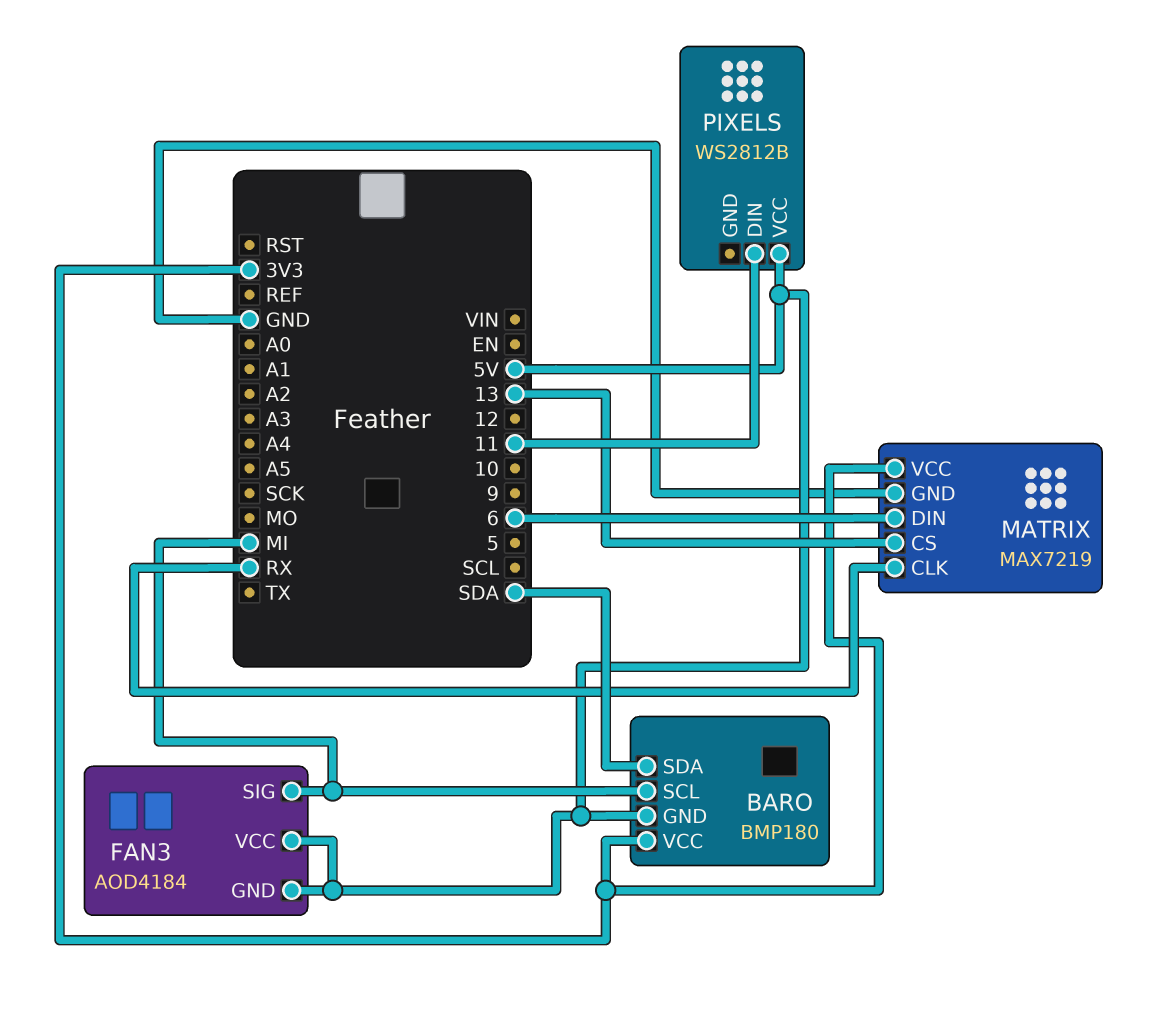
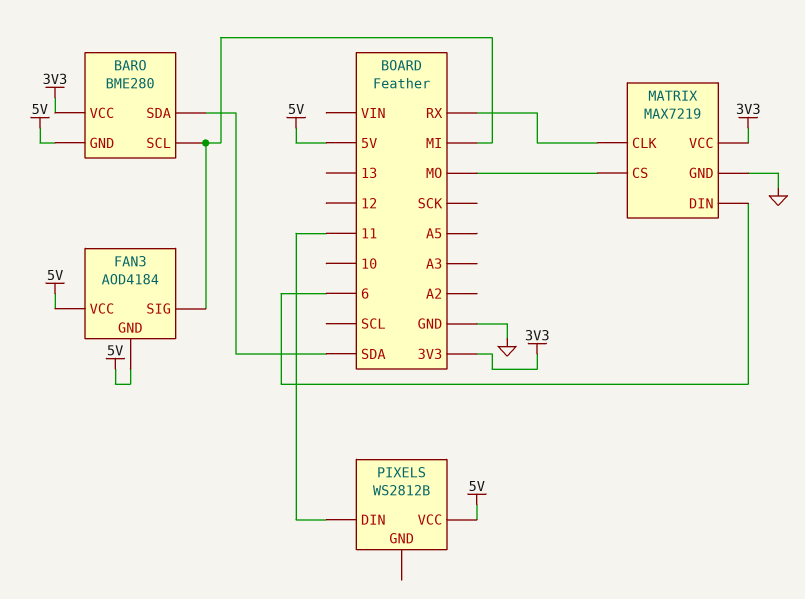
BARO: BMP180 -> BME280
MATRIX pin CS: 13 -> MO

